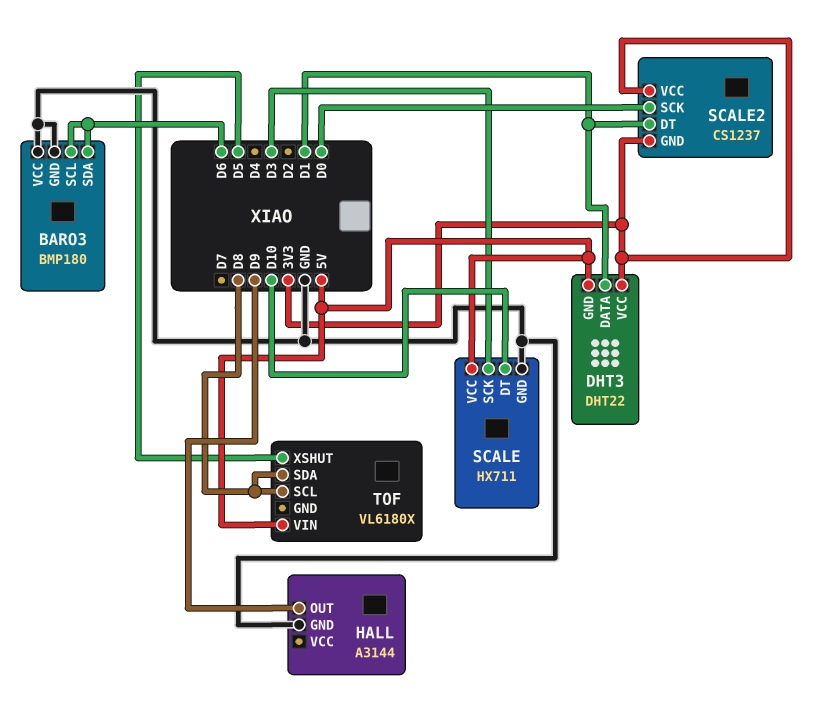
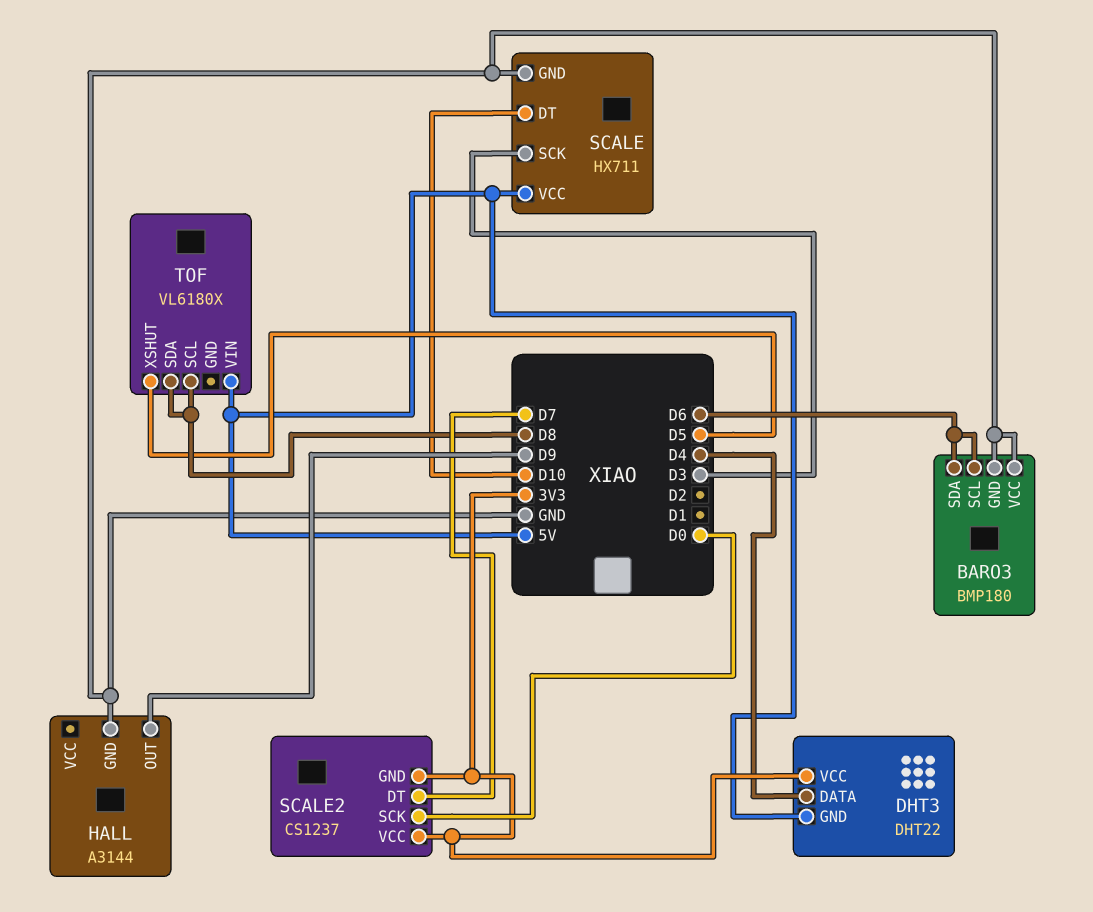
DHT3 pin DATA: D1 -> D4
SCALE2 pin DT: D1 -> D7

